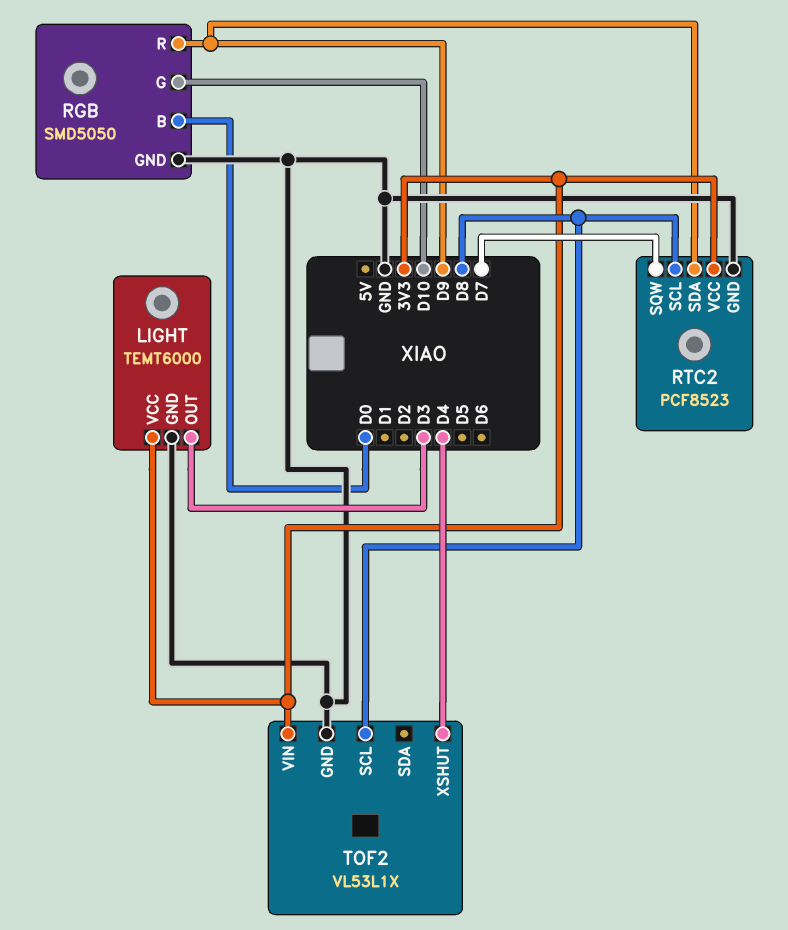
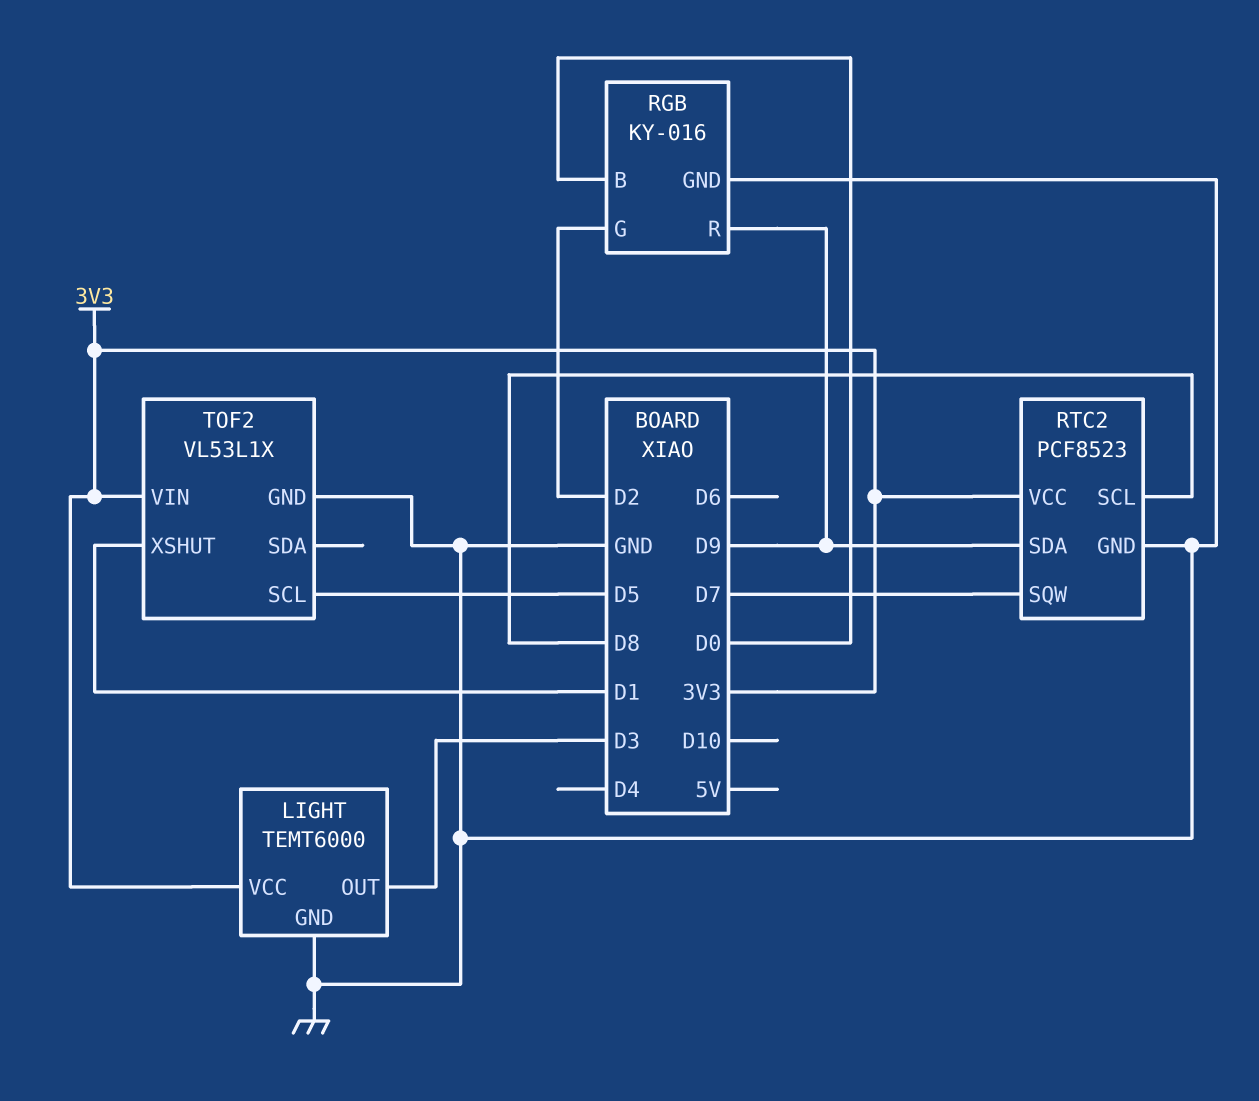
RGB: SMD5050 -> KY-016
RGB pin G: D10 -> D2
TOF2 pin SCL: D8 -> D5
TOF2 pin XSHUT: D4 -> D1

